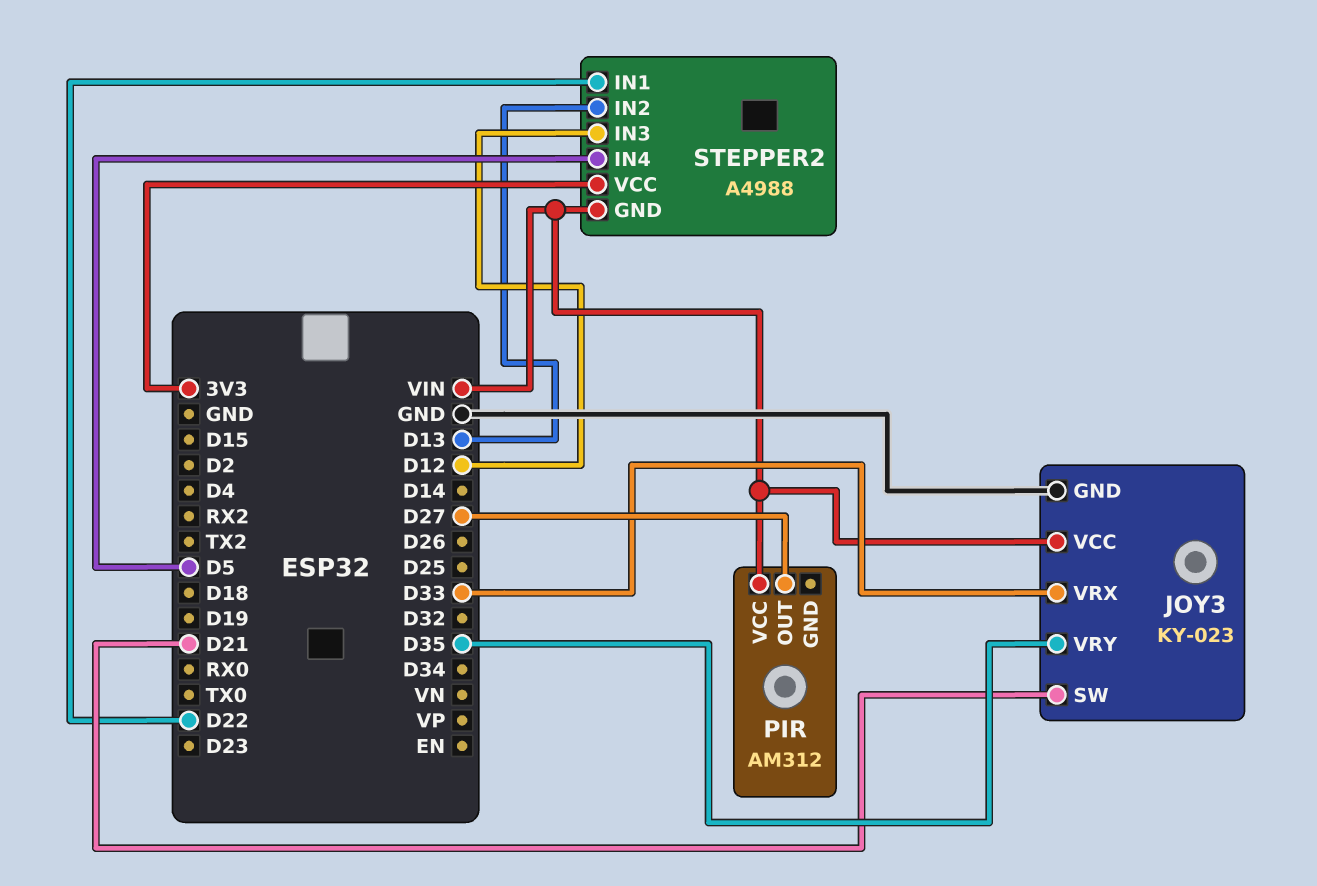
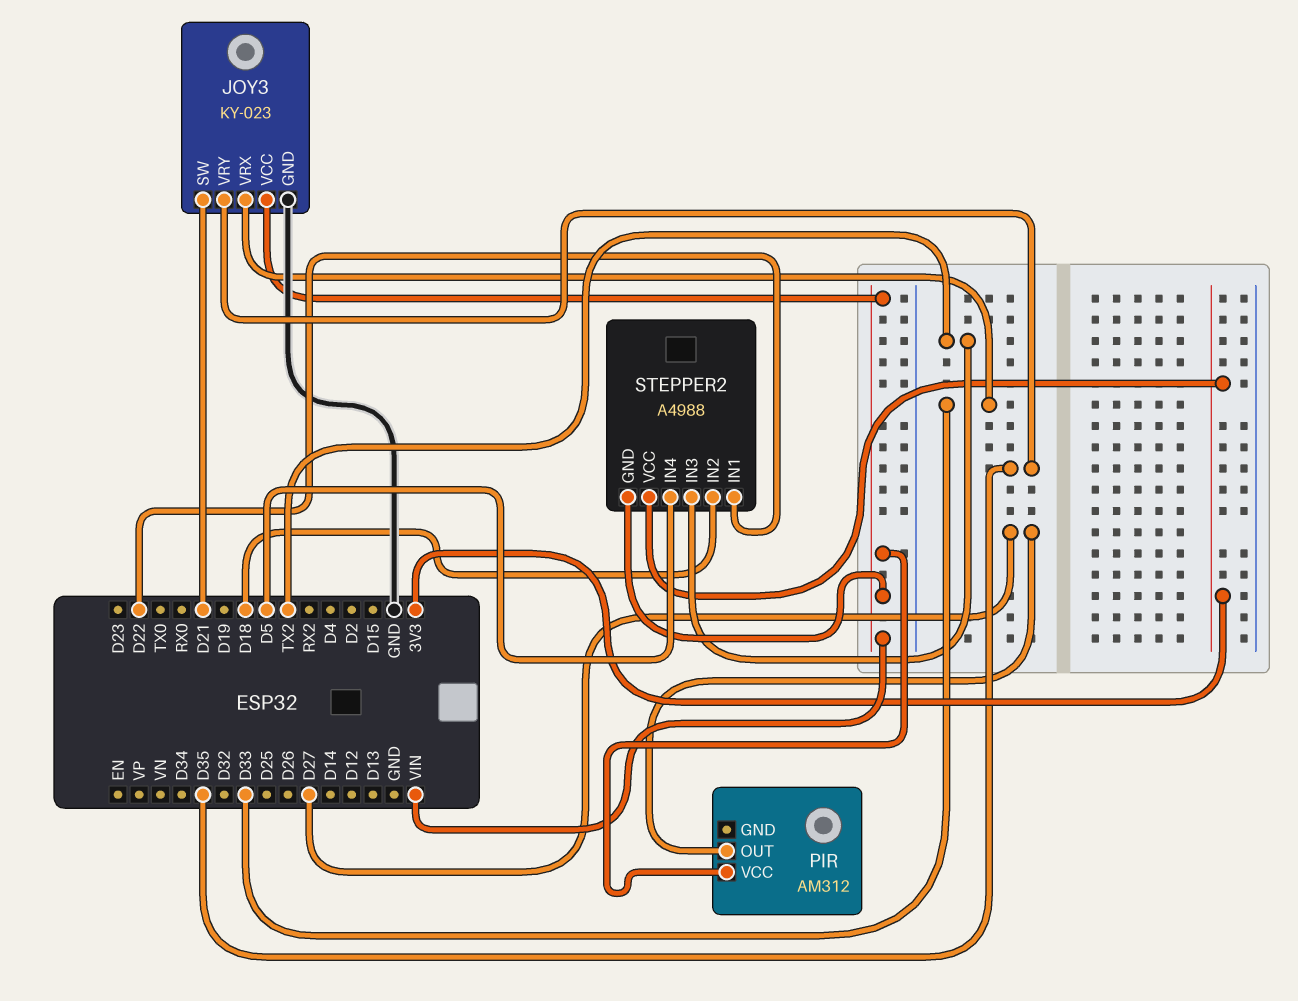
STEPPER2 pin IN2: D13 -> D18
STEPPER2 pin IN3: D12 -> TX2

